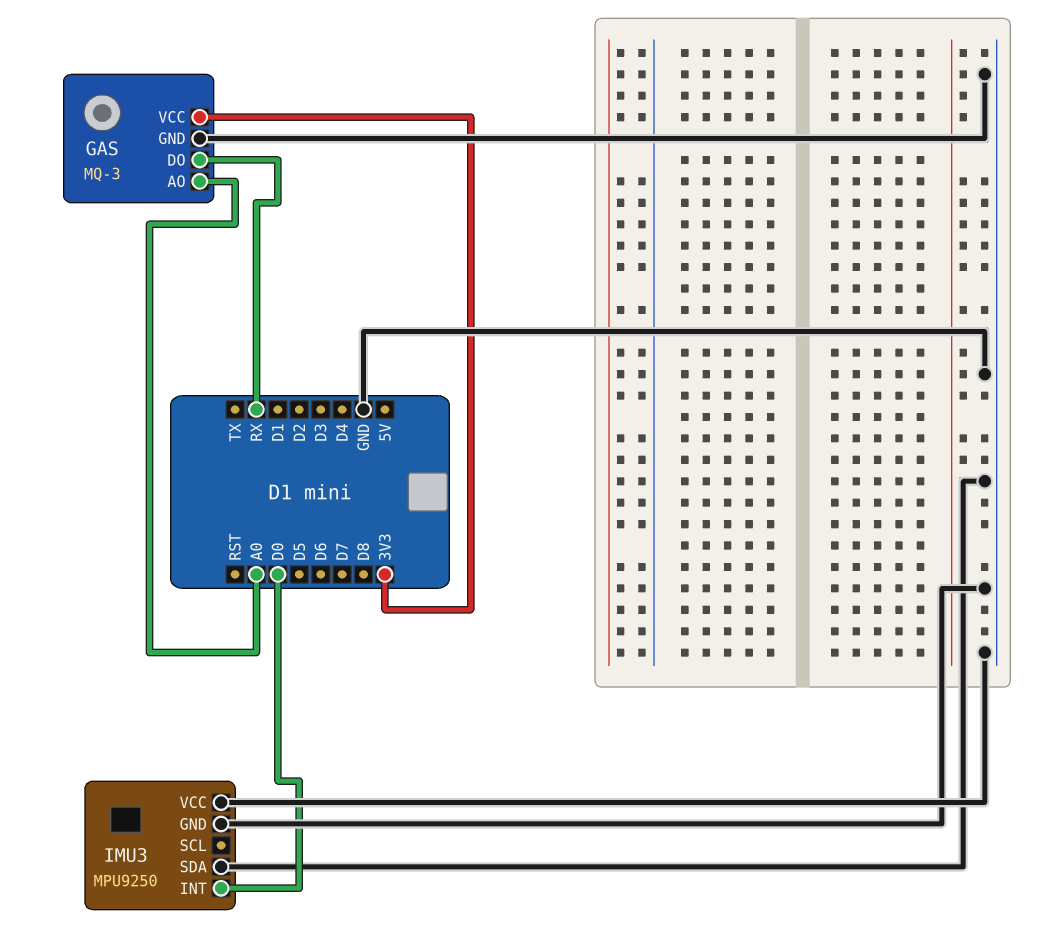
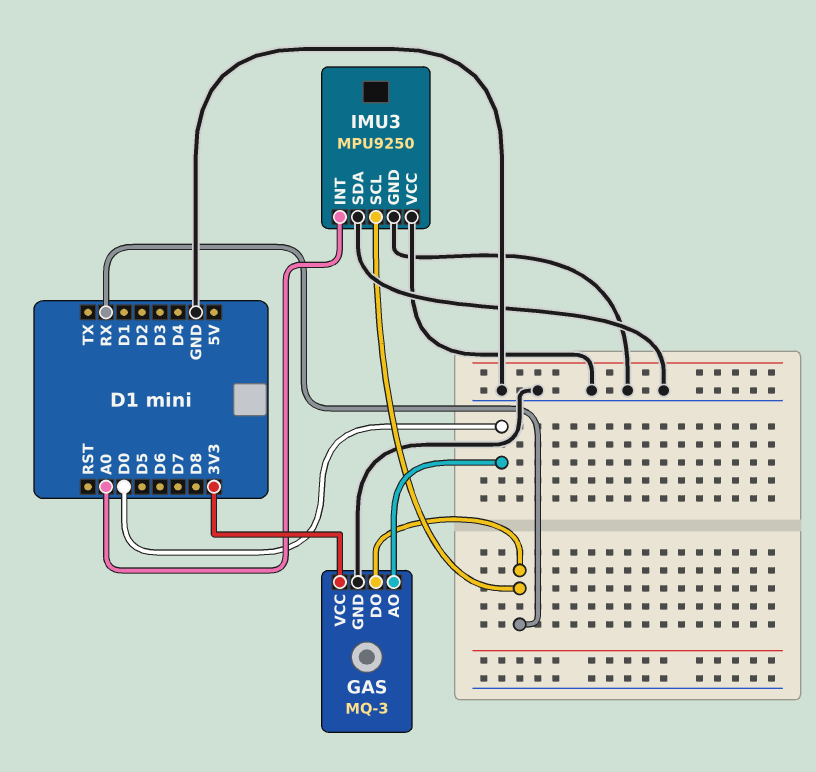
GAS pin AO: A0 -> D0
IMU3 pin INT: D0 -> A0
IMU3 pin SCL: none -> RX

